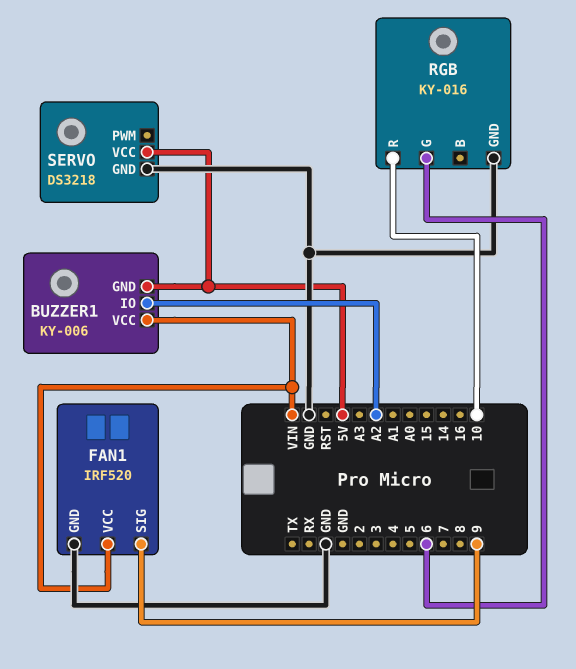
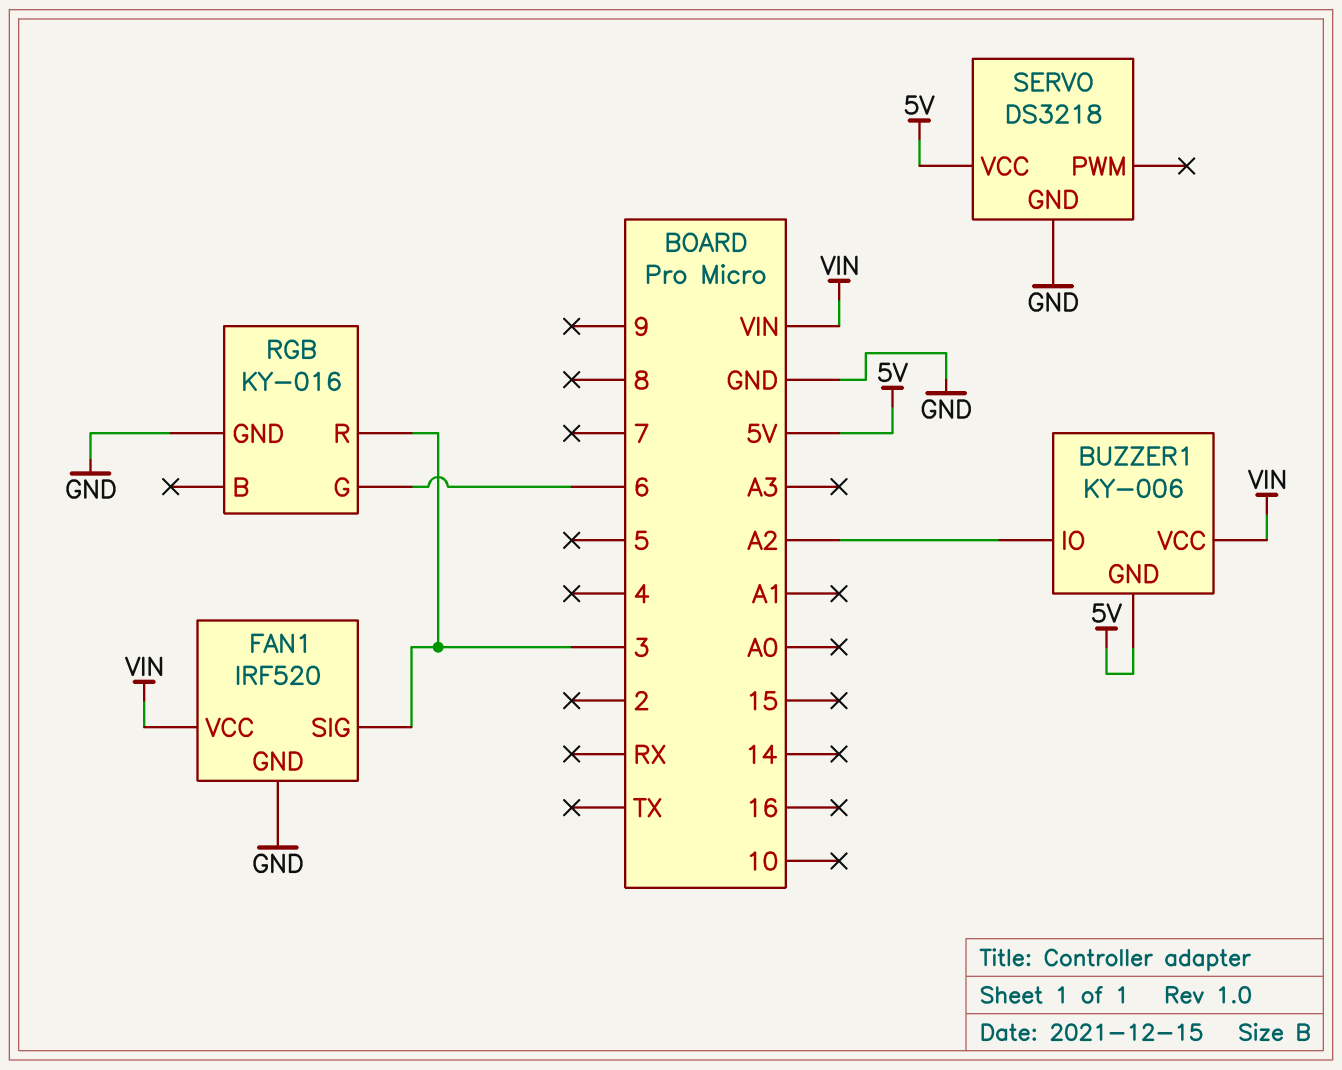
FAN1 pin SIG: 9 -> 3
RGB pin R: 10 -> 3

